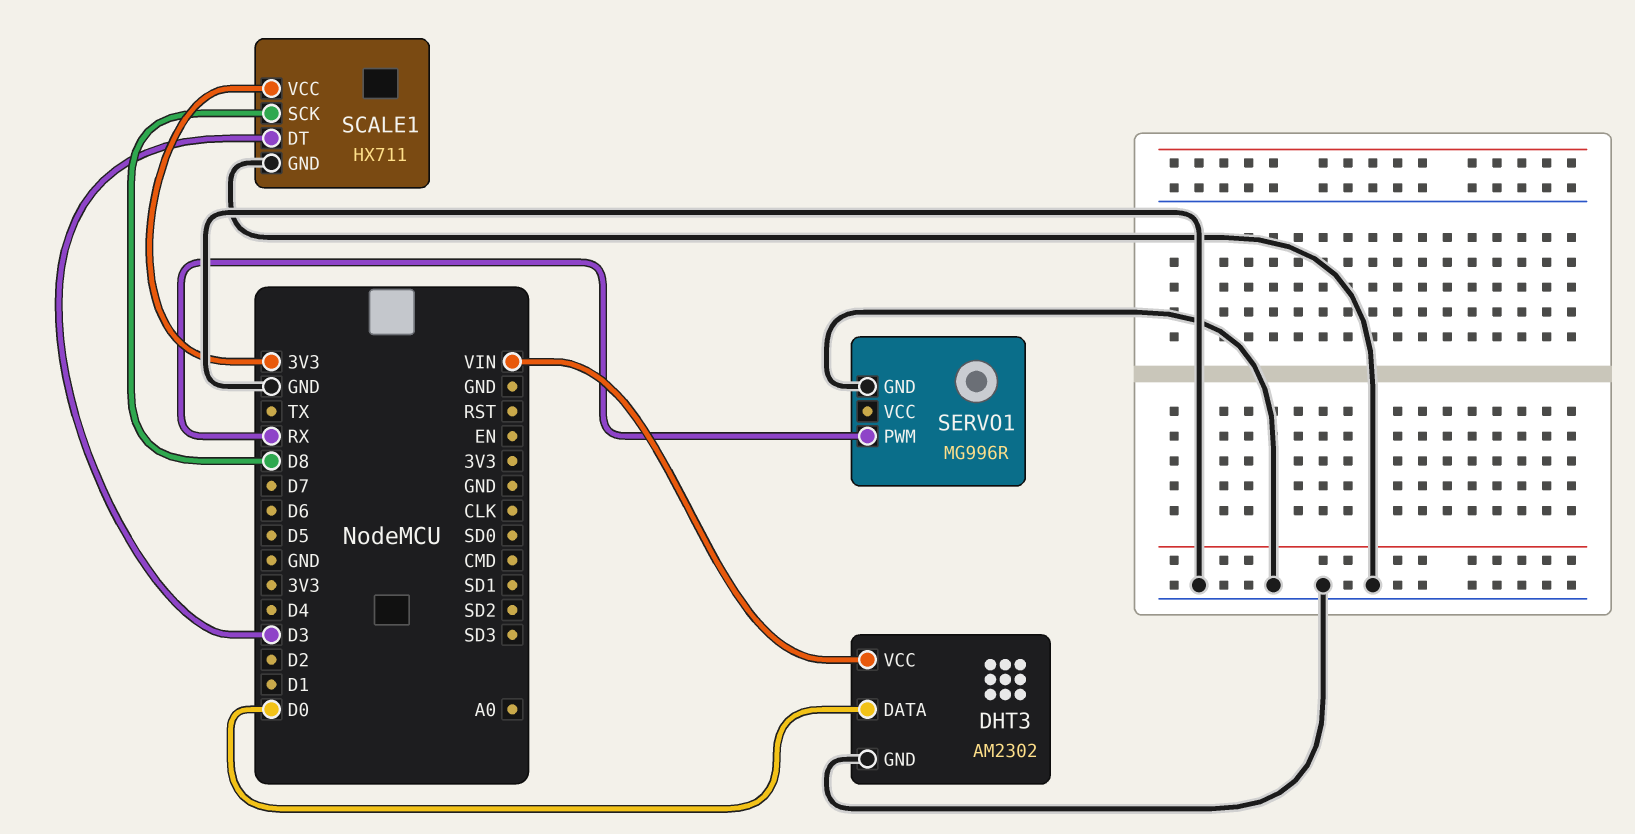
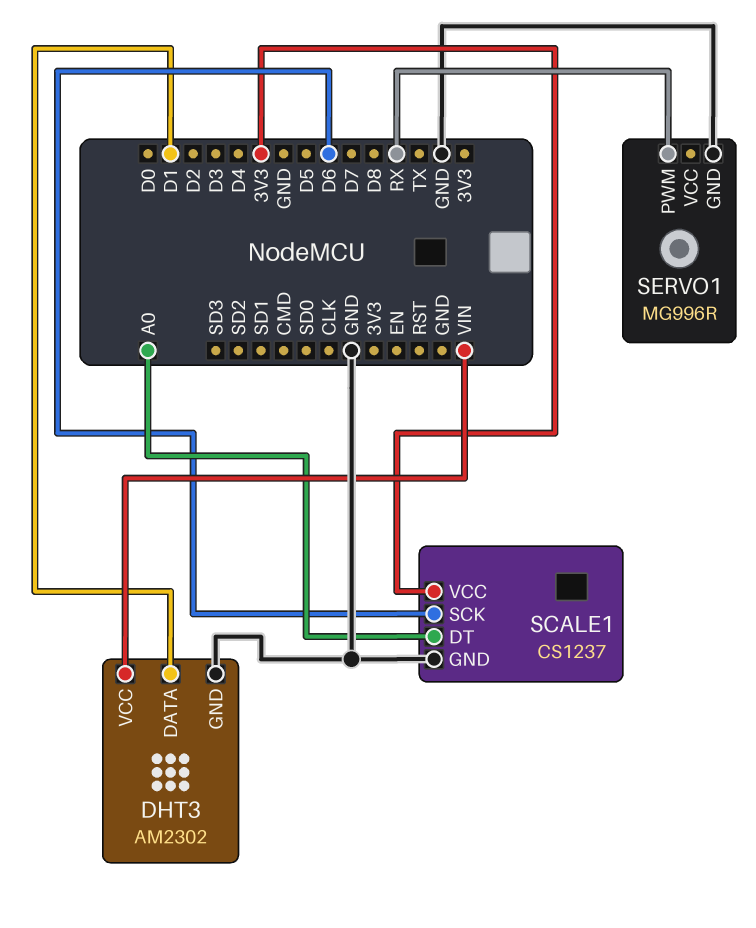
DHT3 pin DATA: D0 -> D1
SCALE1: HX711 -> CS1237
SCALE1 pin DT: D3 -> A0
SCALE1 pin SCK: D8 -> D6

